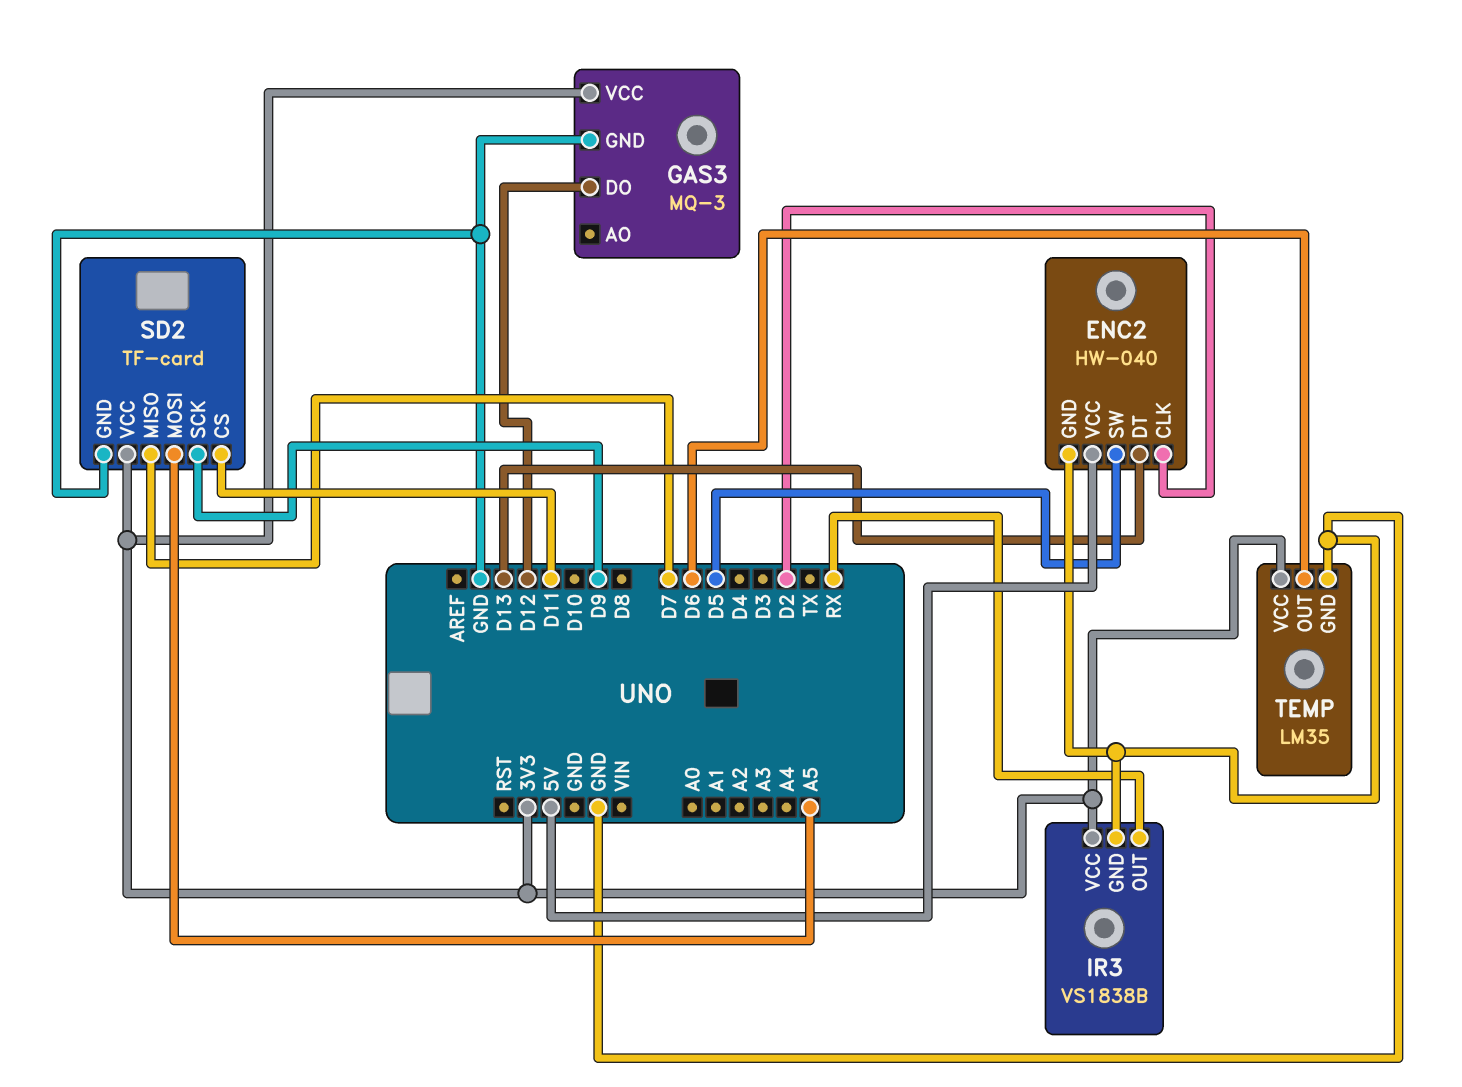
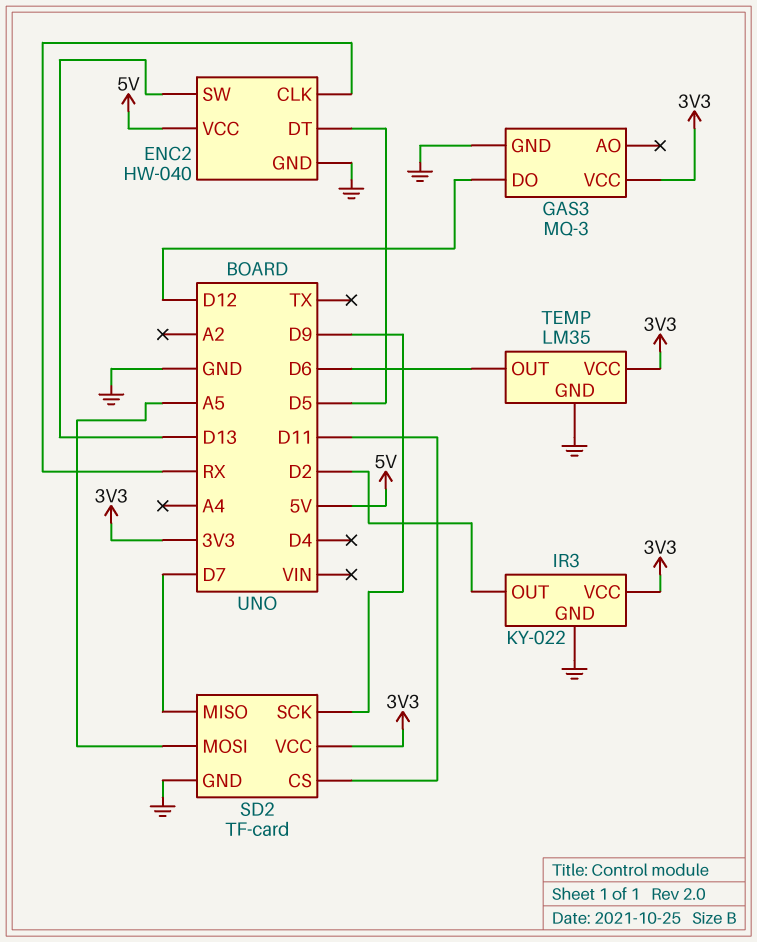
ENC2 pin CLK: D2 -> RX
ENC2 pin DT: D13 -> D5
ENC2 pin SW: D5 -> D13
IR3: VS1838B -> KY-022
IR3 pin OUT: RX -> D2

